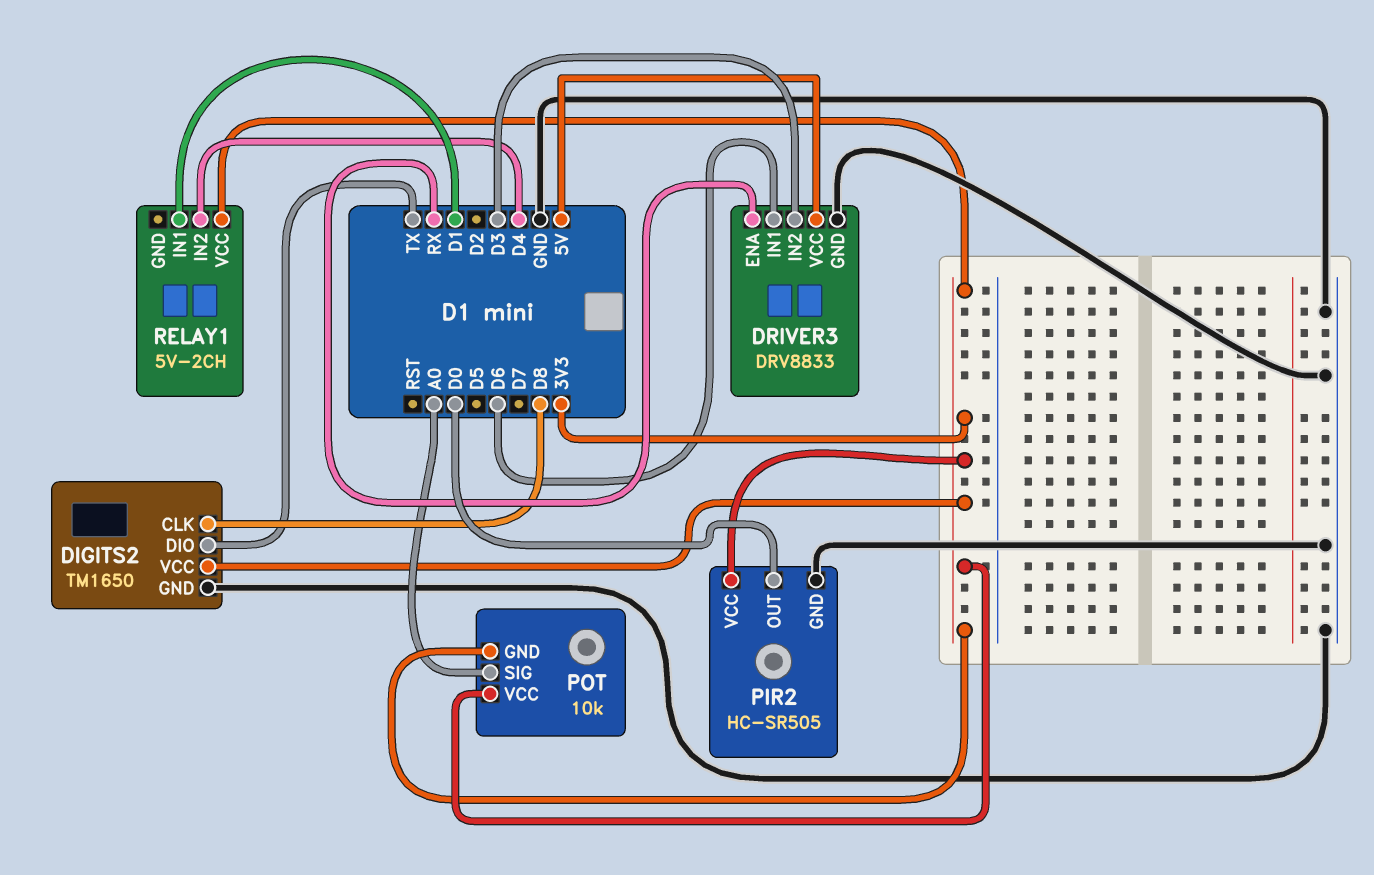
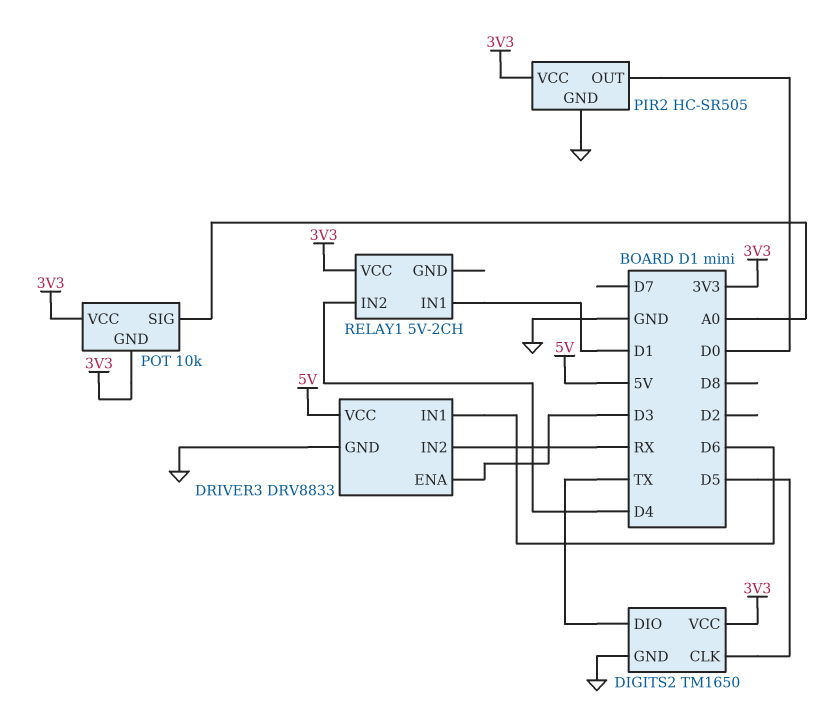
DIGITS2 pin CLK: D8 -> D5
DRIVER3 pin ENA: RX -> D3
DRIVER3 pin IN2: D3 -> RX

